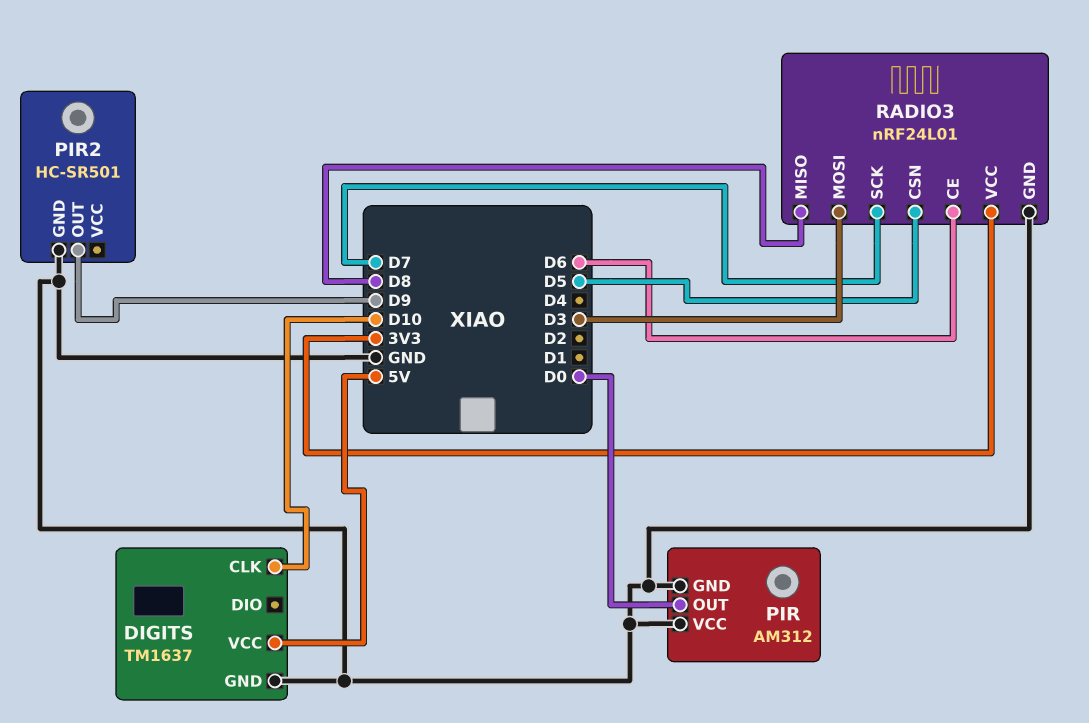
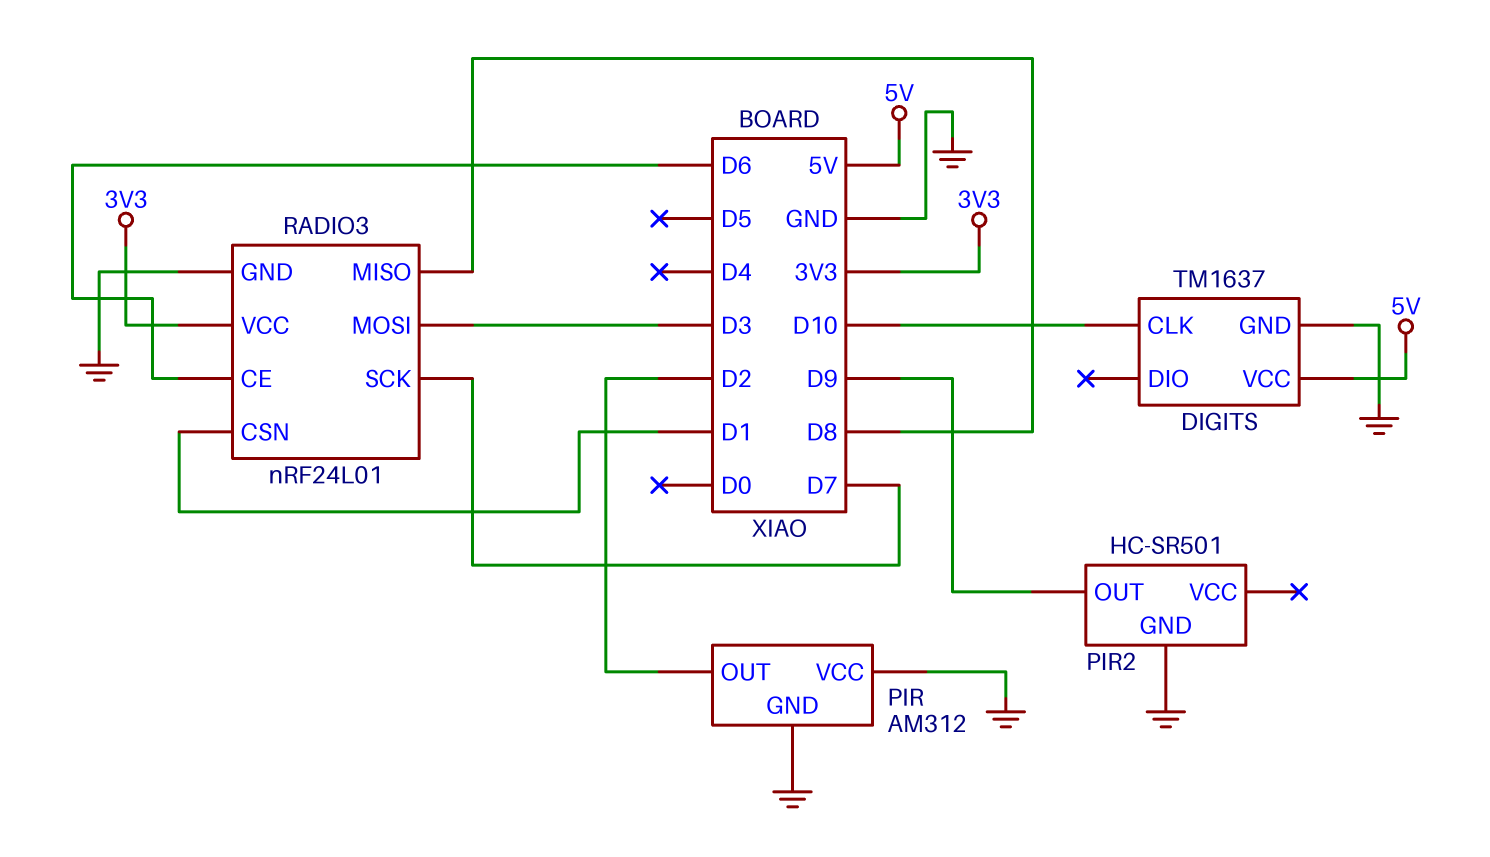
PIR pin OUT: D0 -> D2
RADIO3 pin CSN: D5 -> D1

